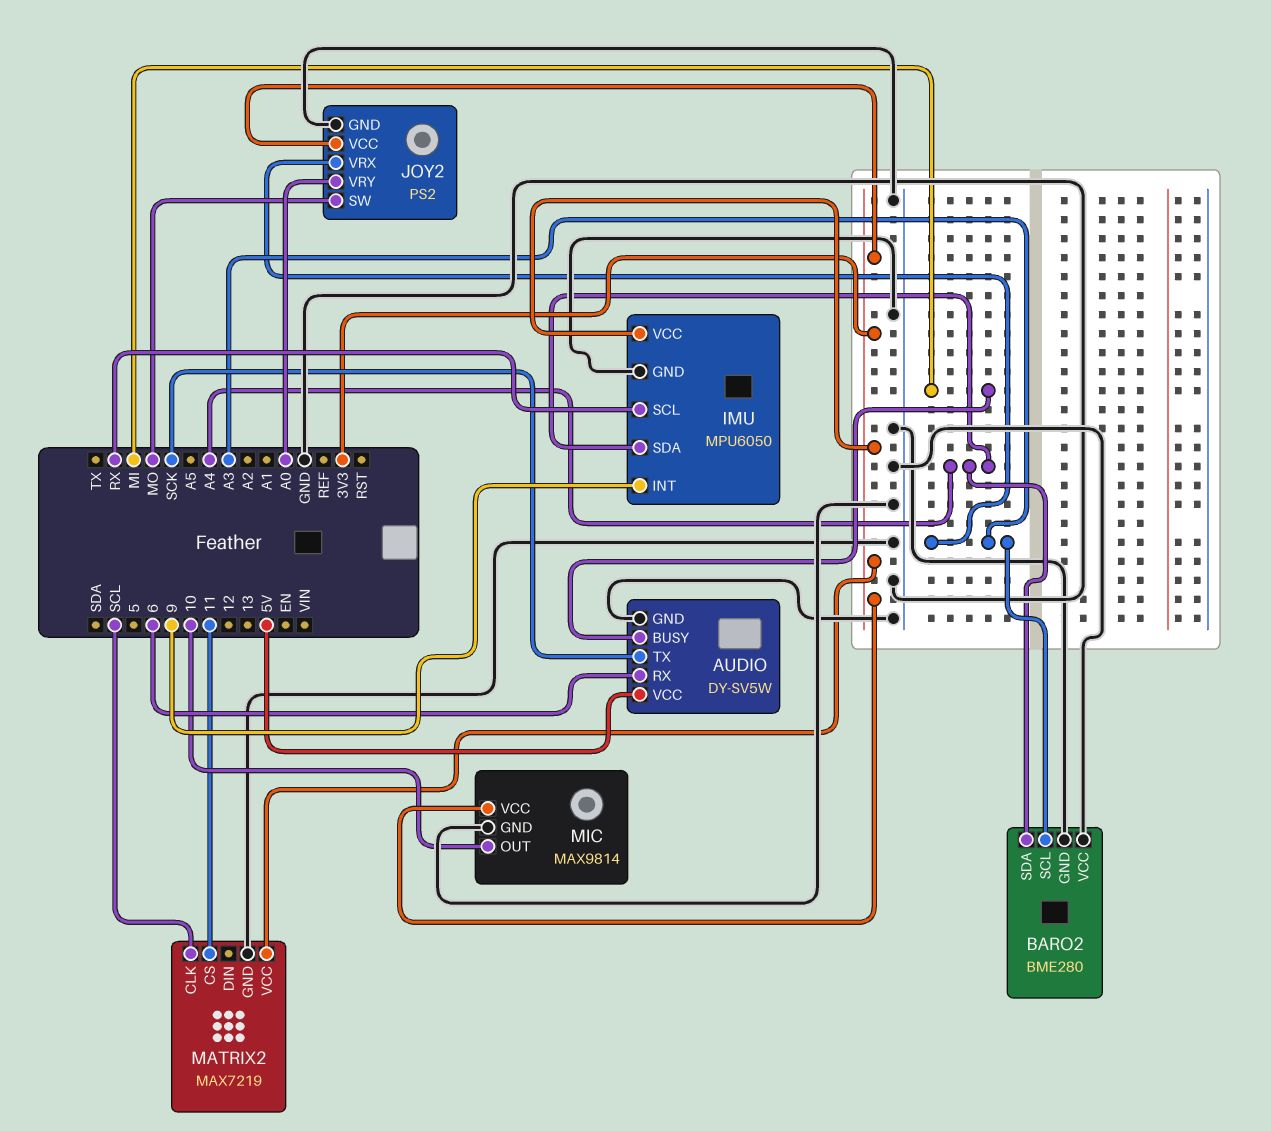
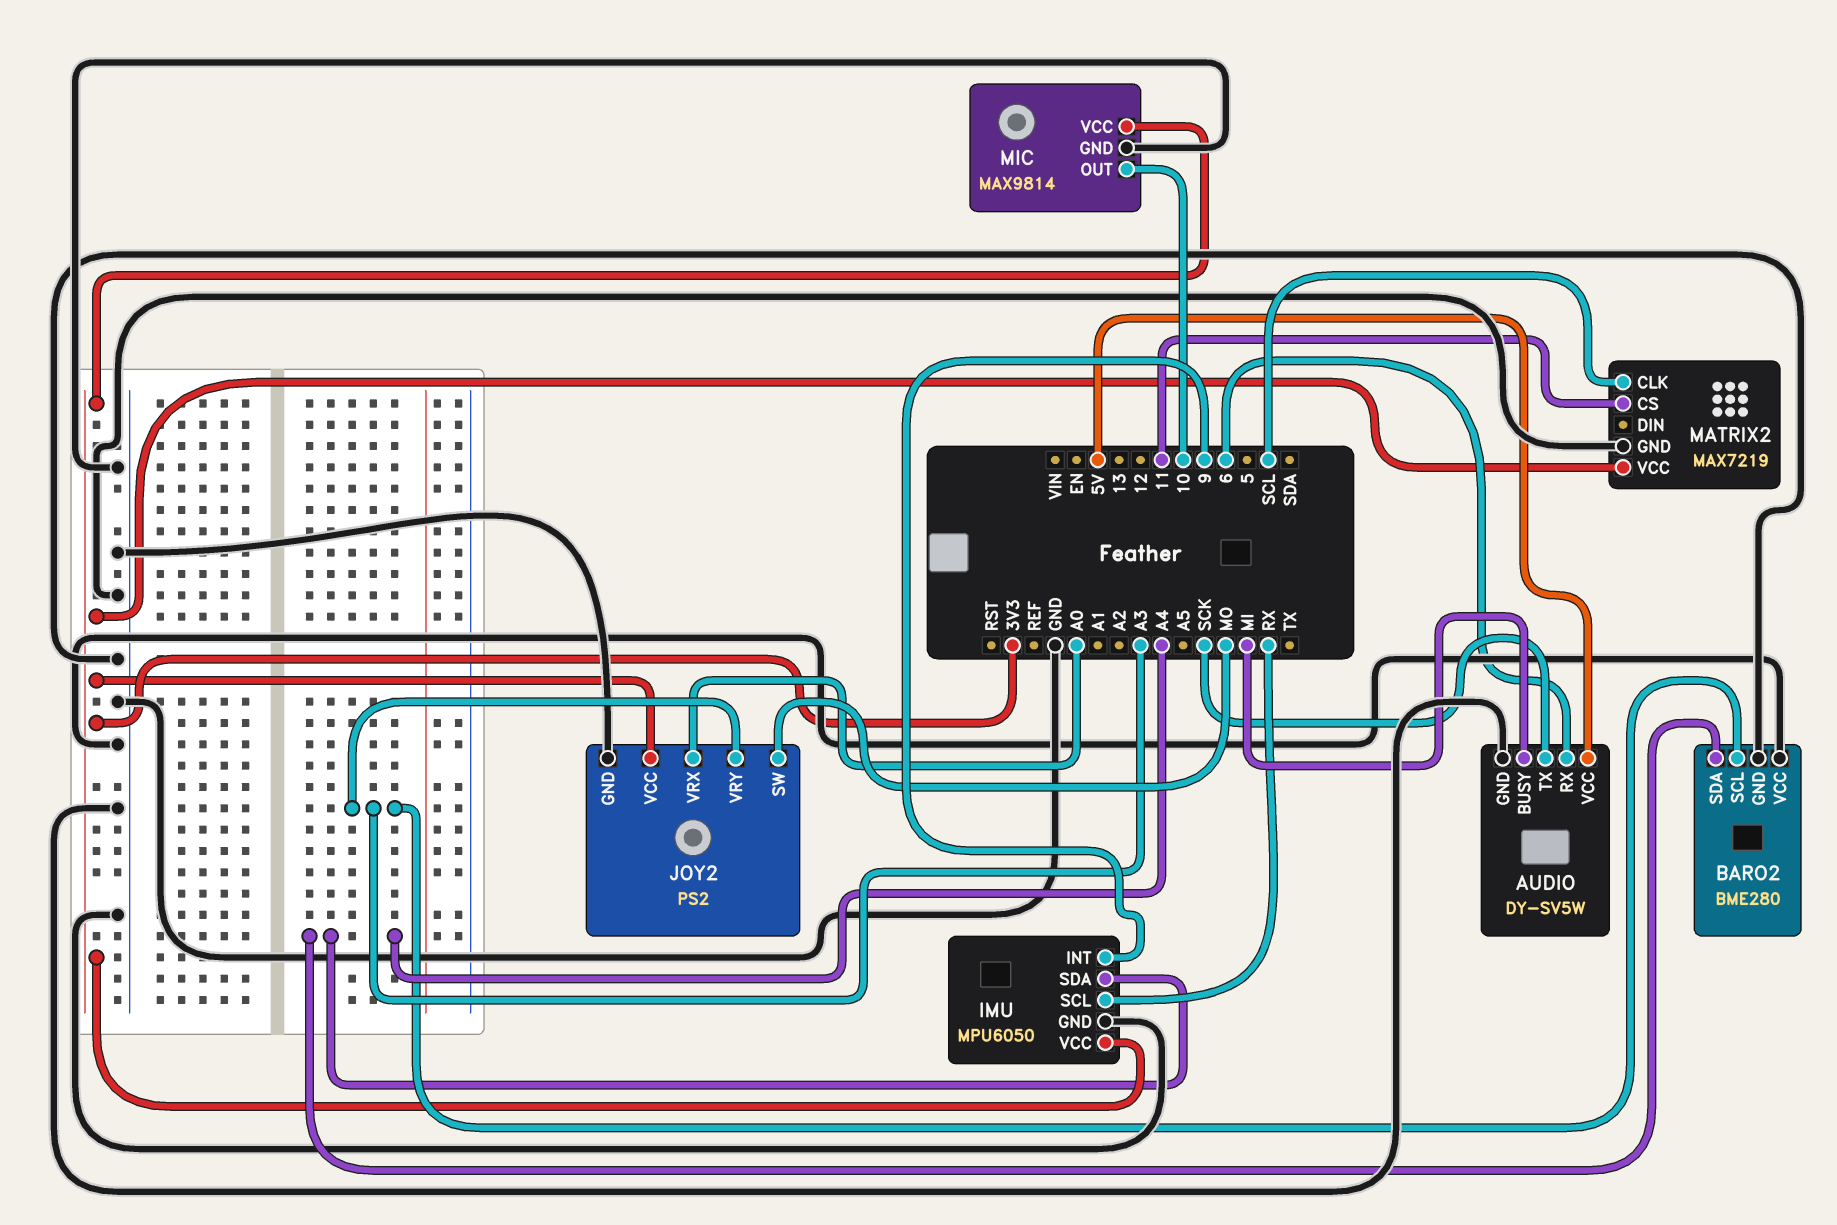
JOY2 pin VRX: A3 -> A0
JOY2 pin VRY: A0 -> A3

